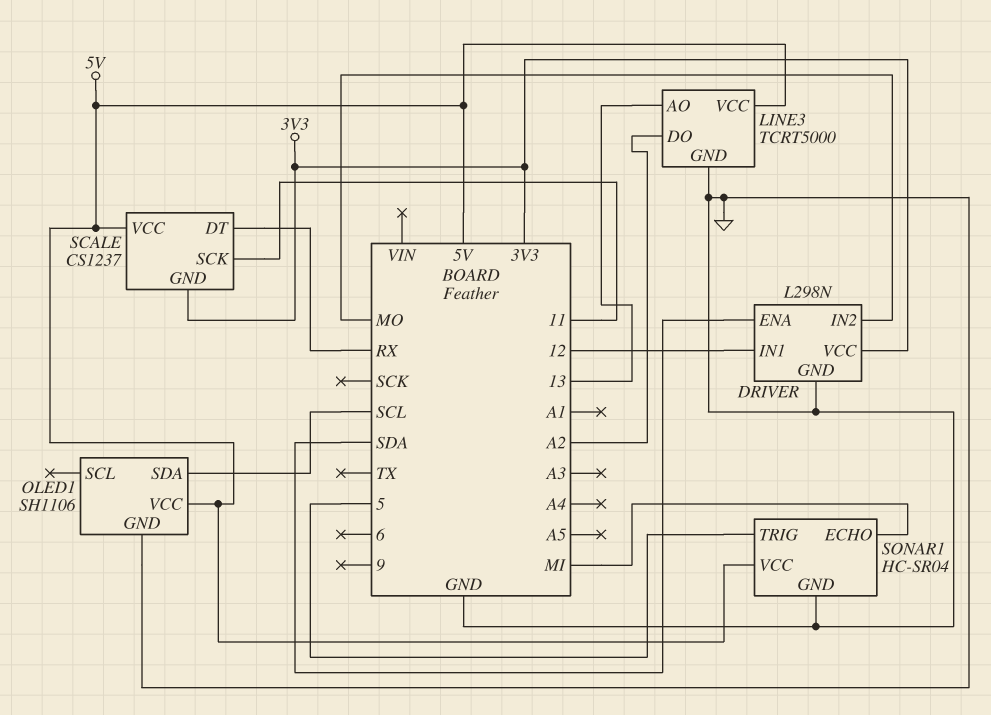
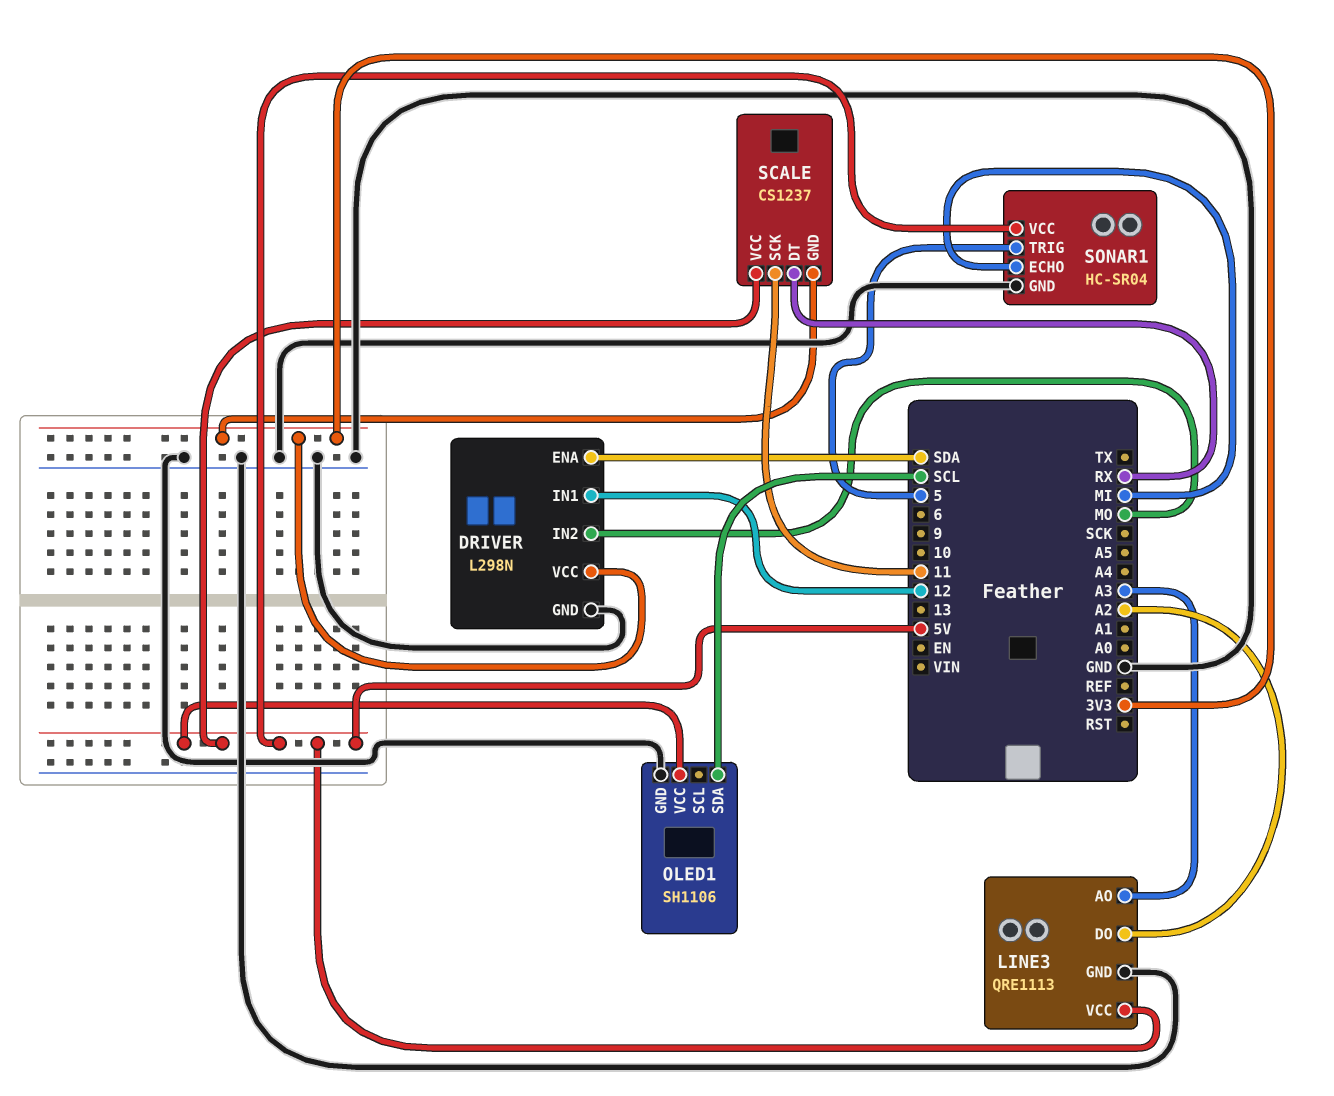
LINE3: TCRT5000 -> QRE1113
LINE3 pin AO: 13 -> A3

